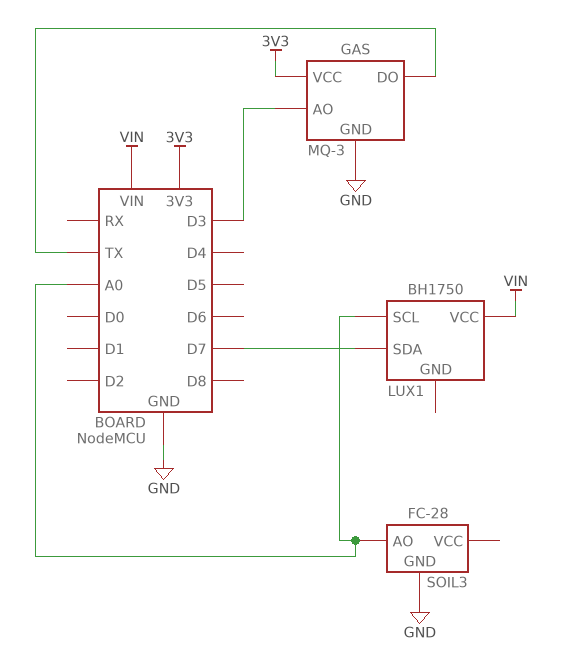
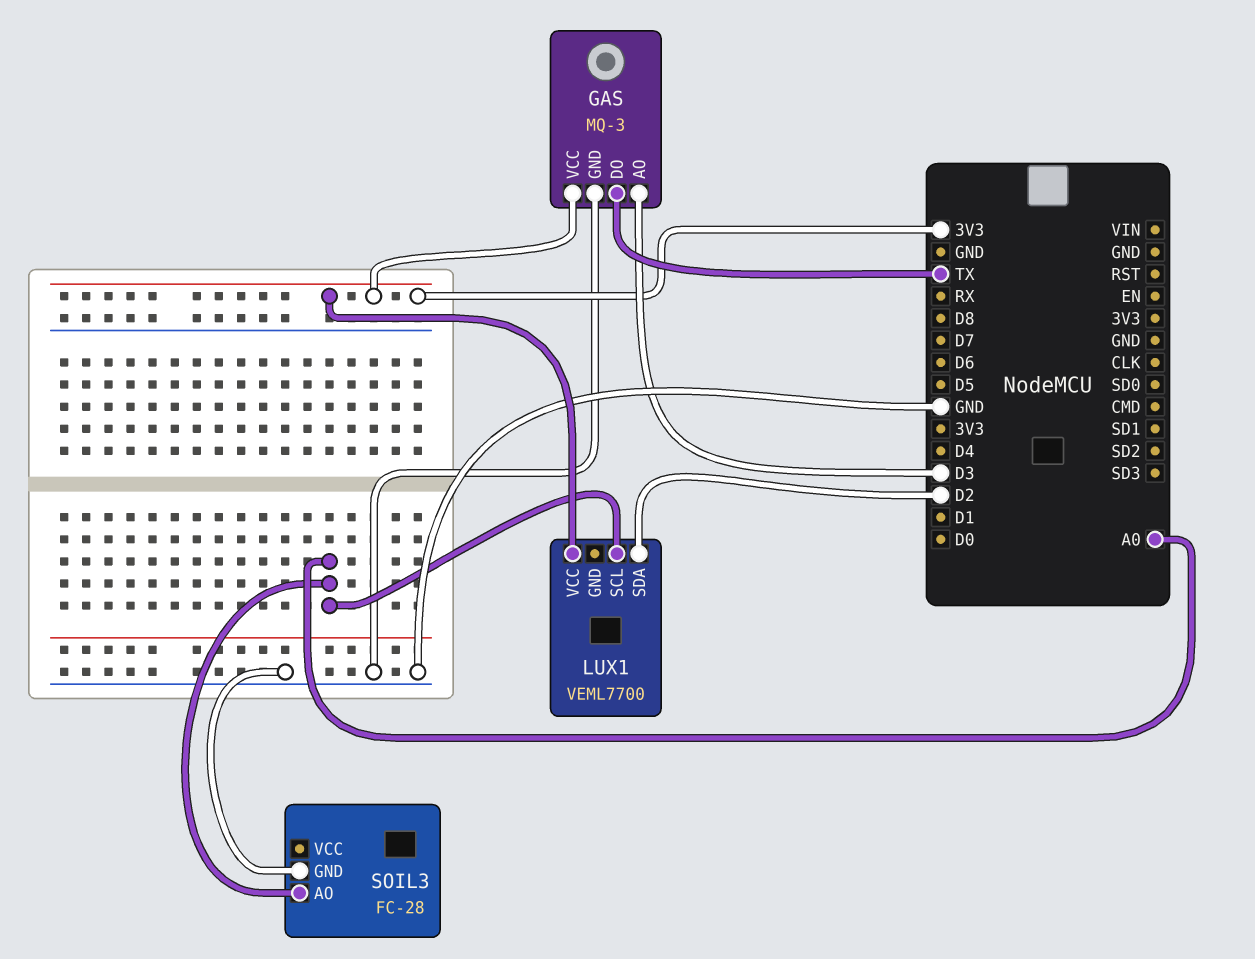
LUX1: BH1750 -> VEML7700
LUX1 pin SDA: D7 -> D2
LUX1 pin VCC: VIN -> 3V3

